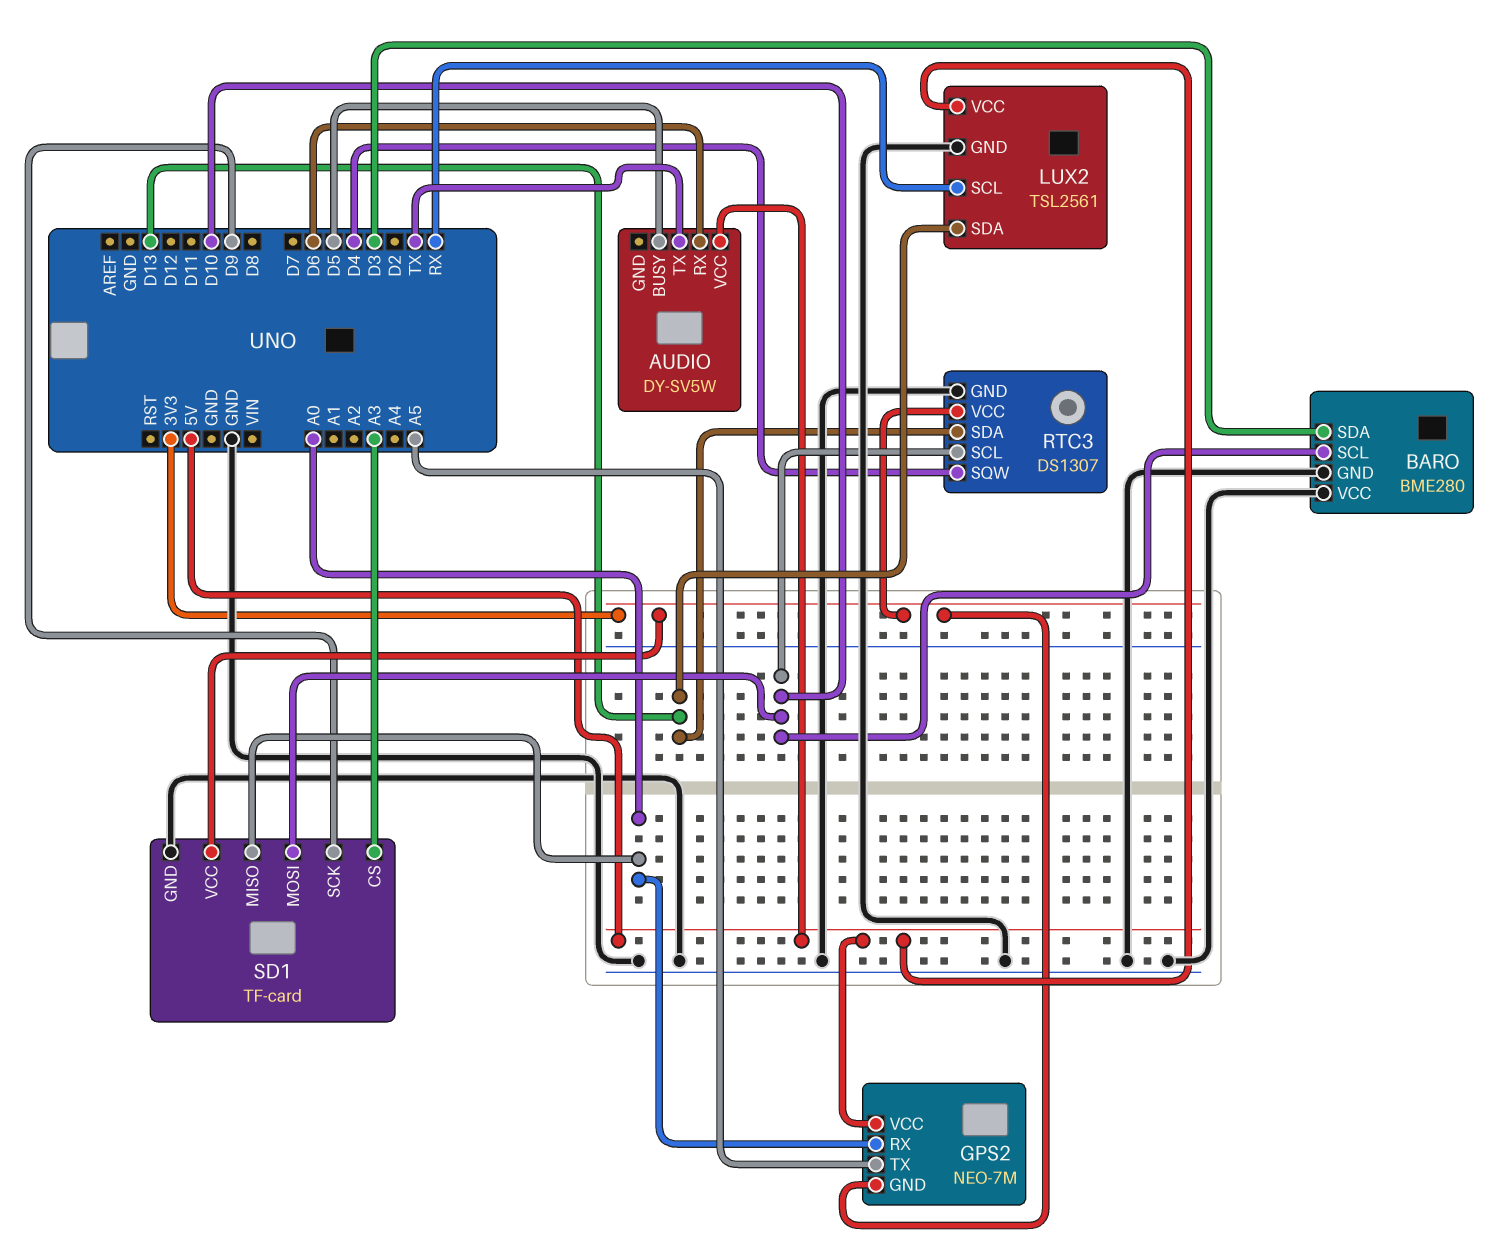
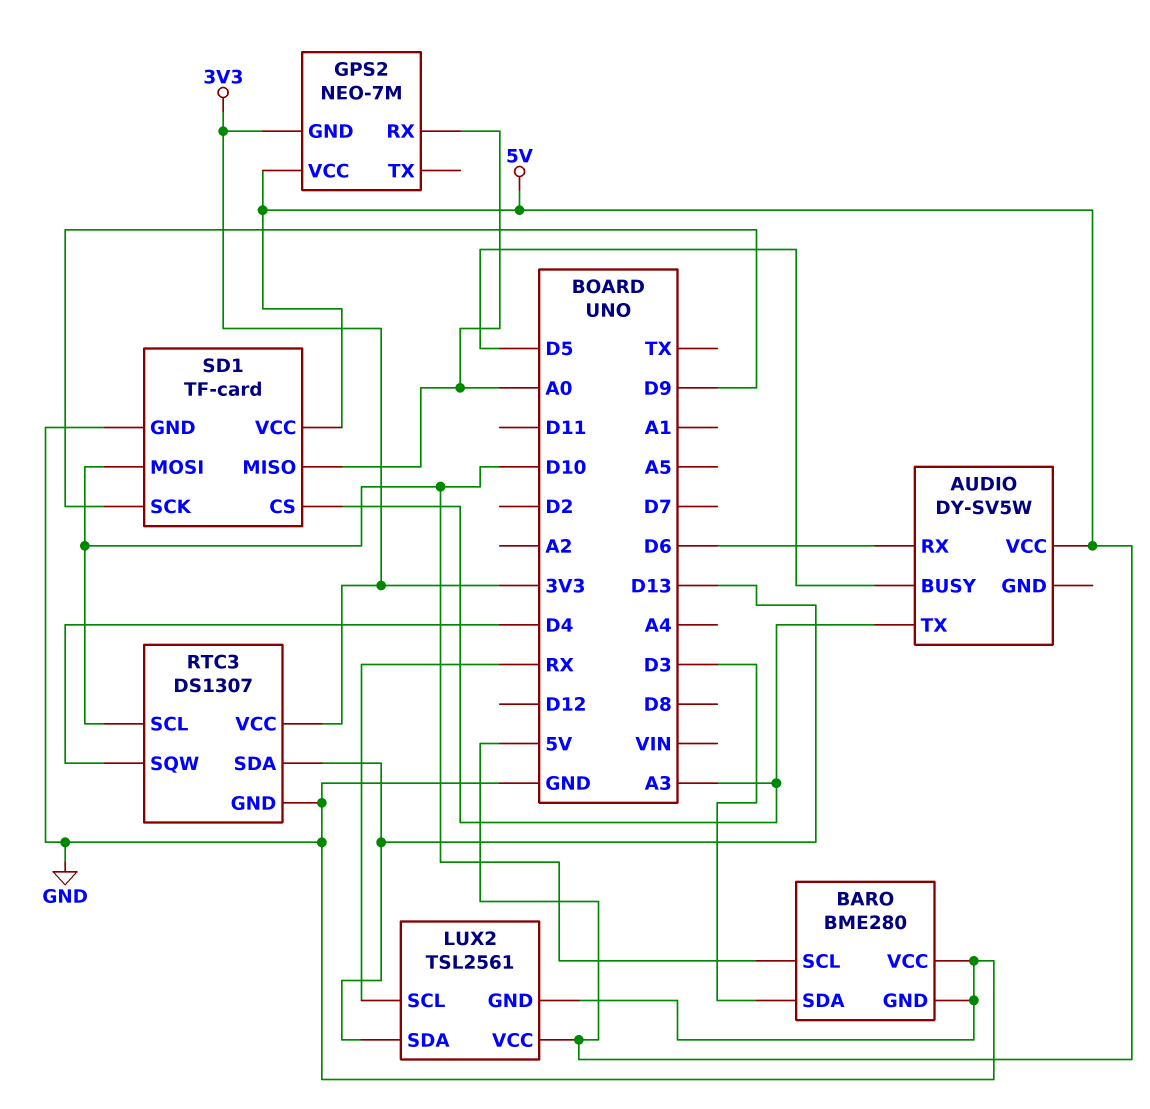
AUDIO pin TX: TX -> A3
GPS2 pin TX: A5 -> none
SD1 pin VCC: 3V3 -> 5V

